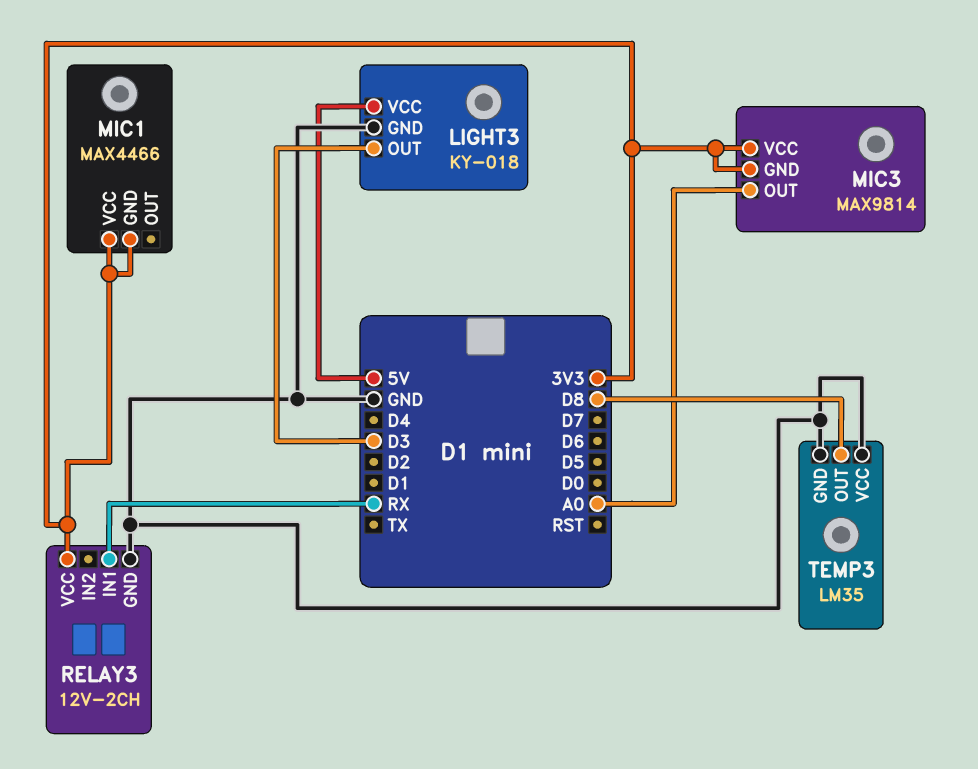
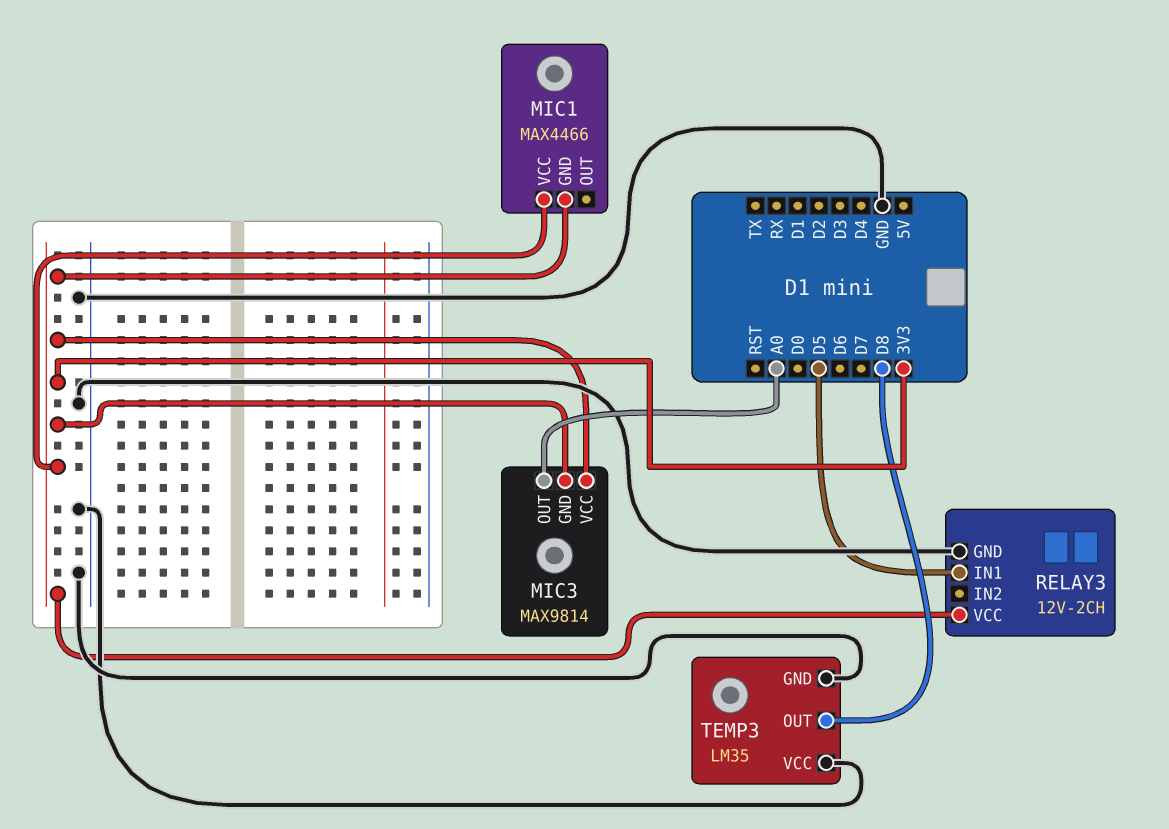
LIGHT3: KY-018 -> none
LIGHT3 pin GND: GND -> none
LIGHT3 pin OUT: D3 -> none
LIGHT3 pin VCC: 5V -> none
RELAY3 pin IN1: RX -> D5

